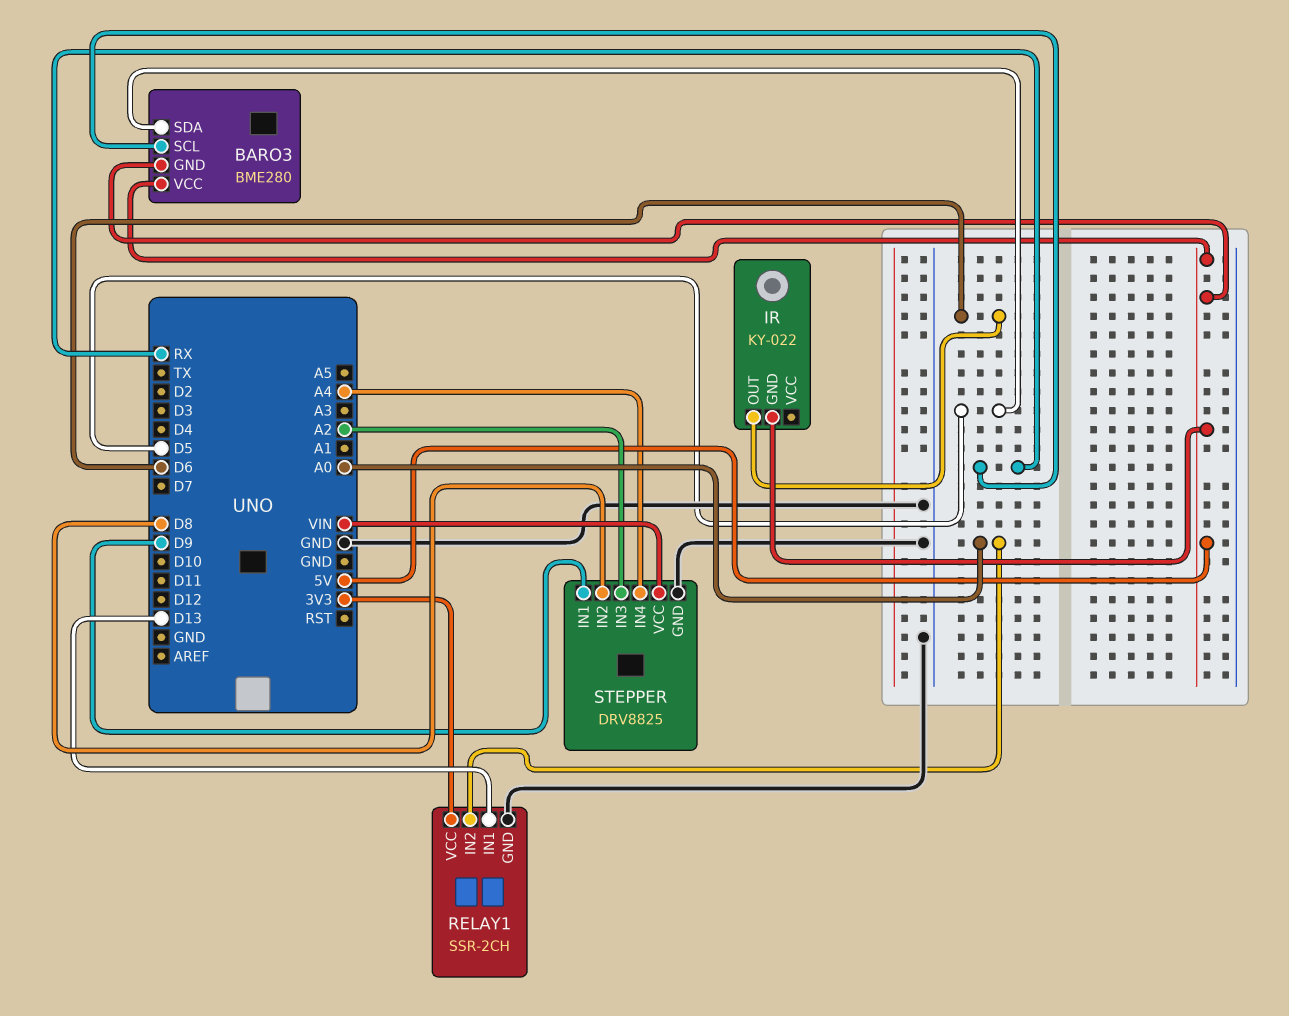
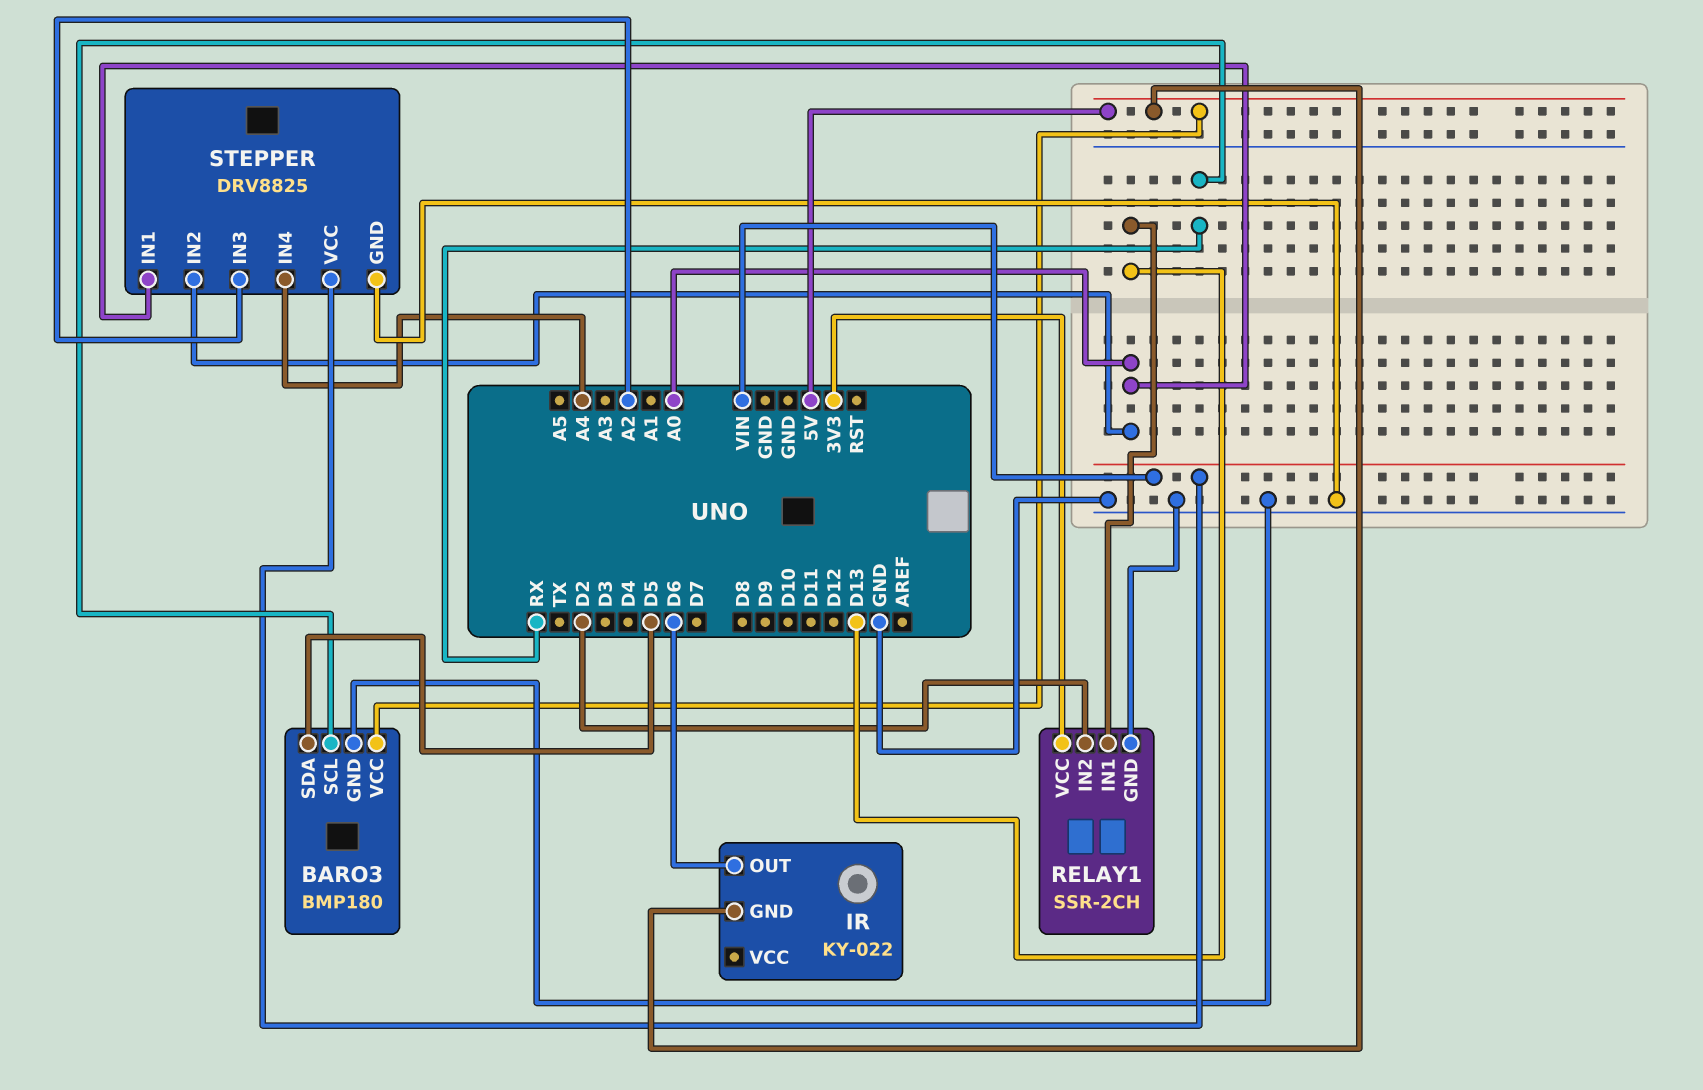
BARO3: BME280 -> BMP180
BARO3 pin GND: 5V -> GND
RELAY1 pin IN2: A0 -> D2
STEPPER pin IN1: D9 -> A0
STEPPER pin IN2: D8 -> A0

